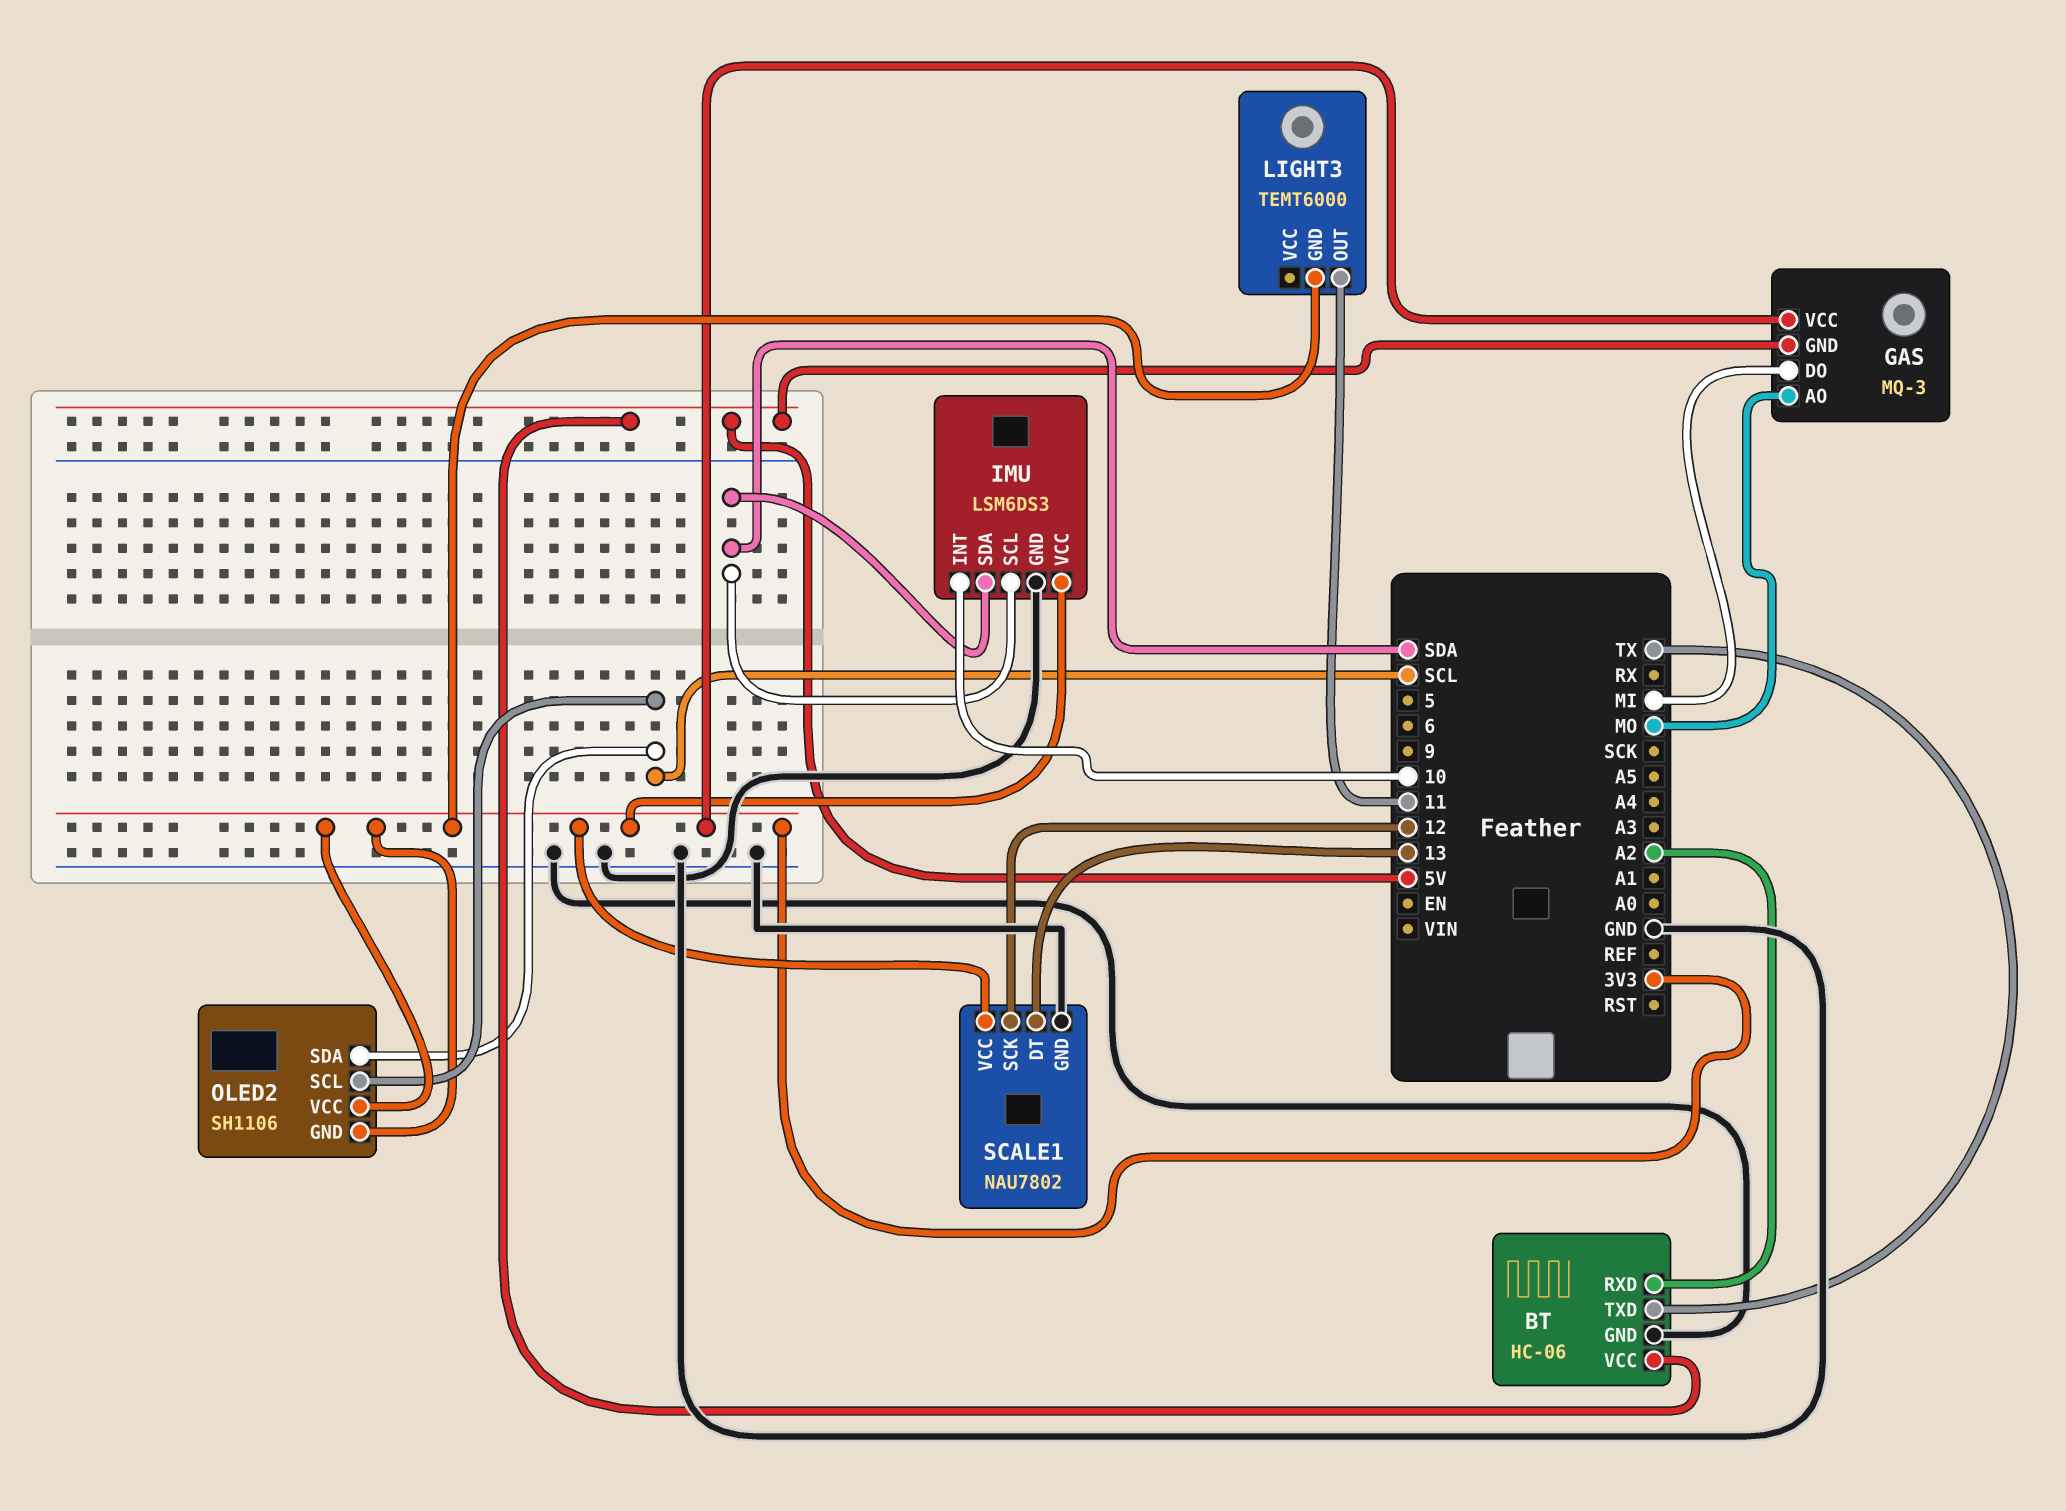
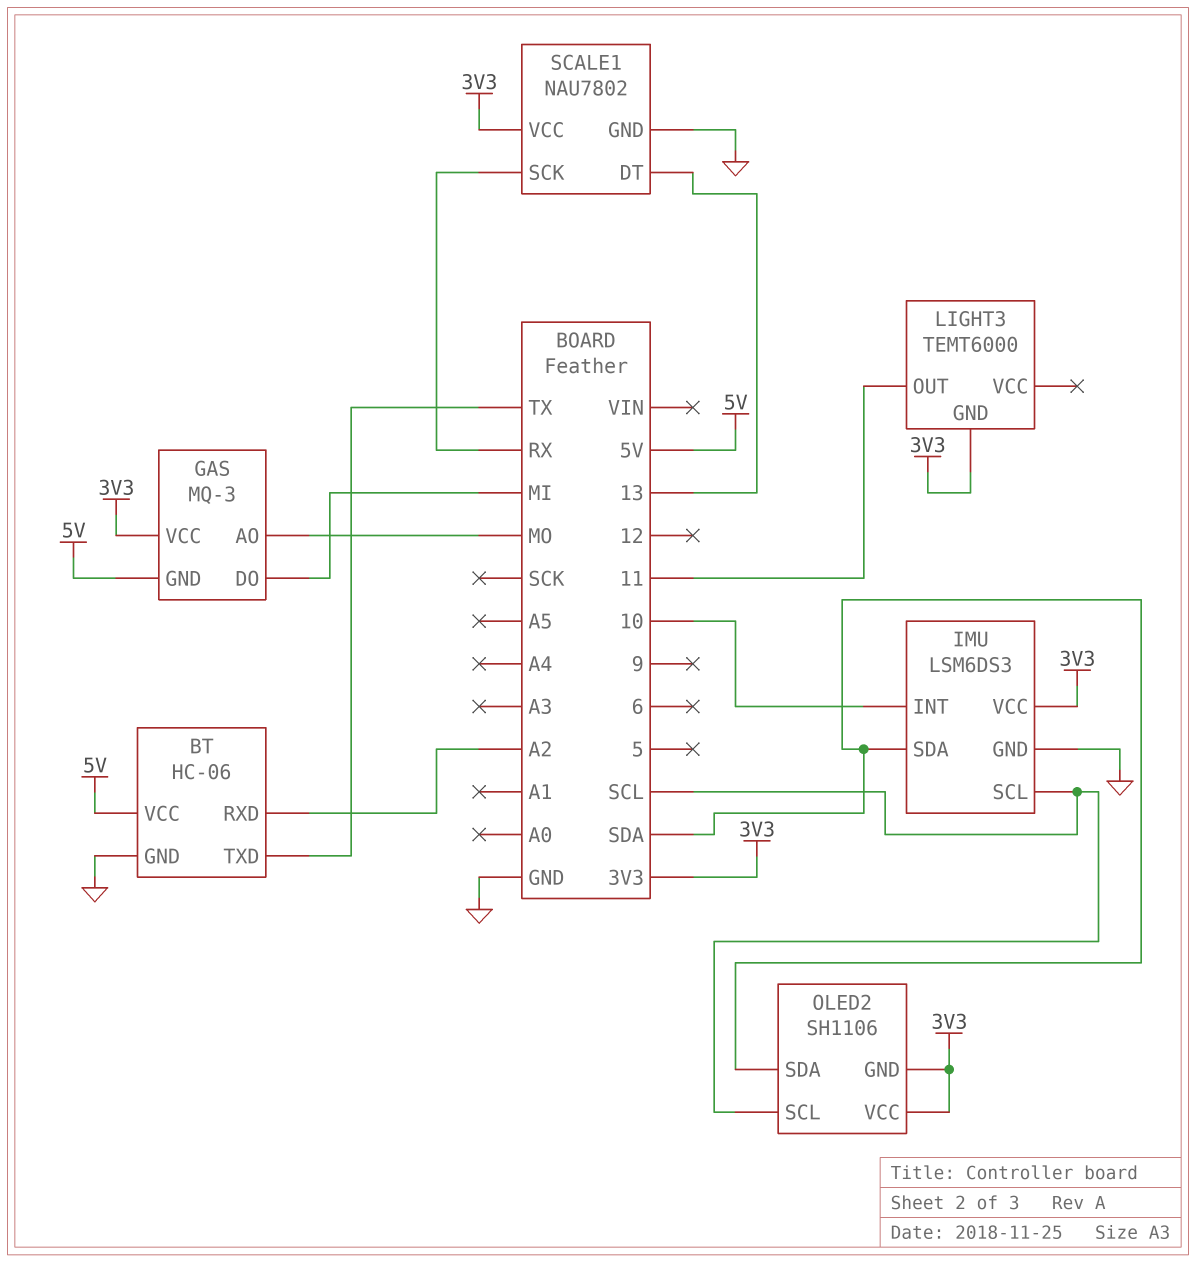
IMU pin SCL: SDA -> SCL
OLED2 pin SDA: SCL -> SDA
SCALE1 pin SCK: 12 -> RX

